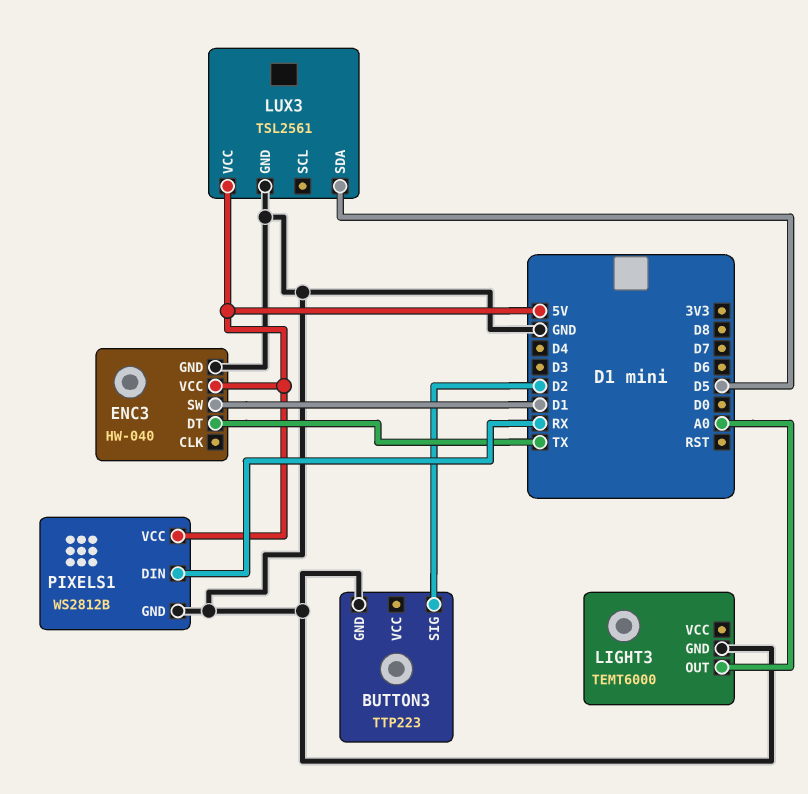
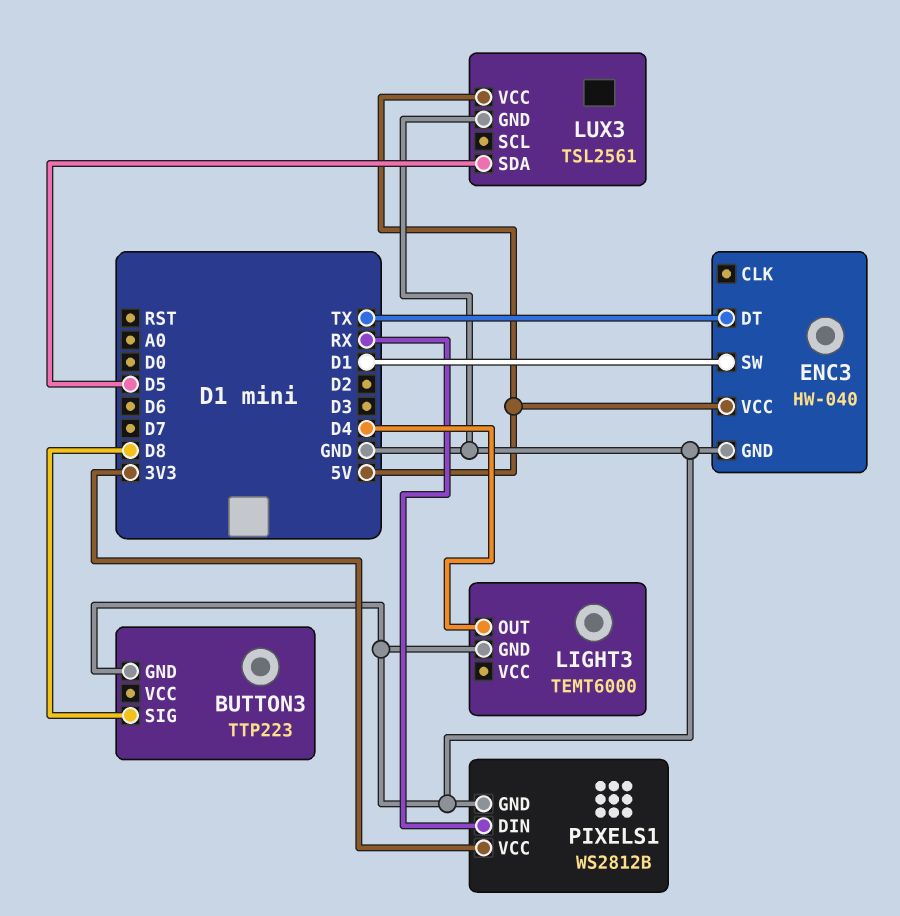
BUTTON3 pin SIG: D2 -> D8
LIGHT3 pin OUT: A0 -> D4
PIXELS1 pin VCC: 5V -> 3V3

